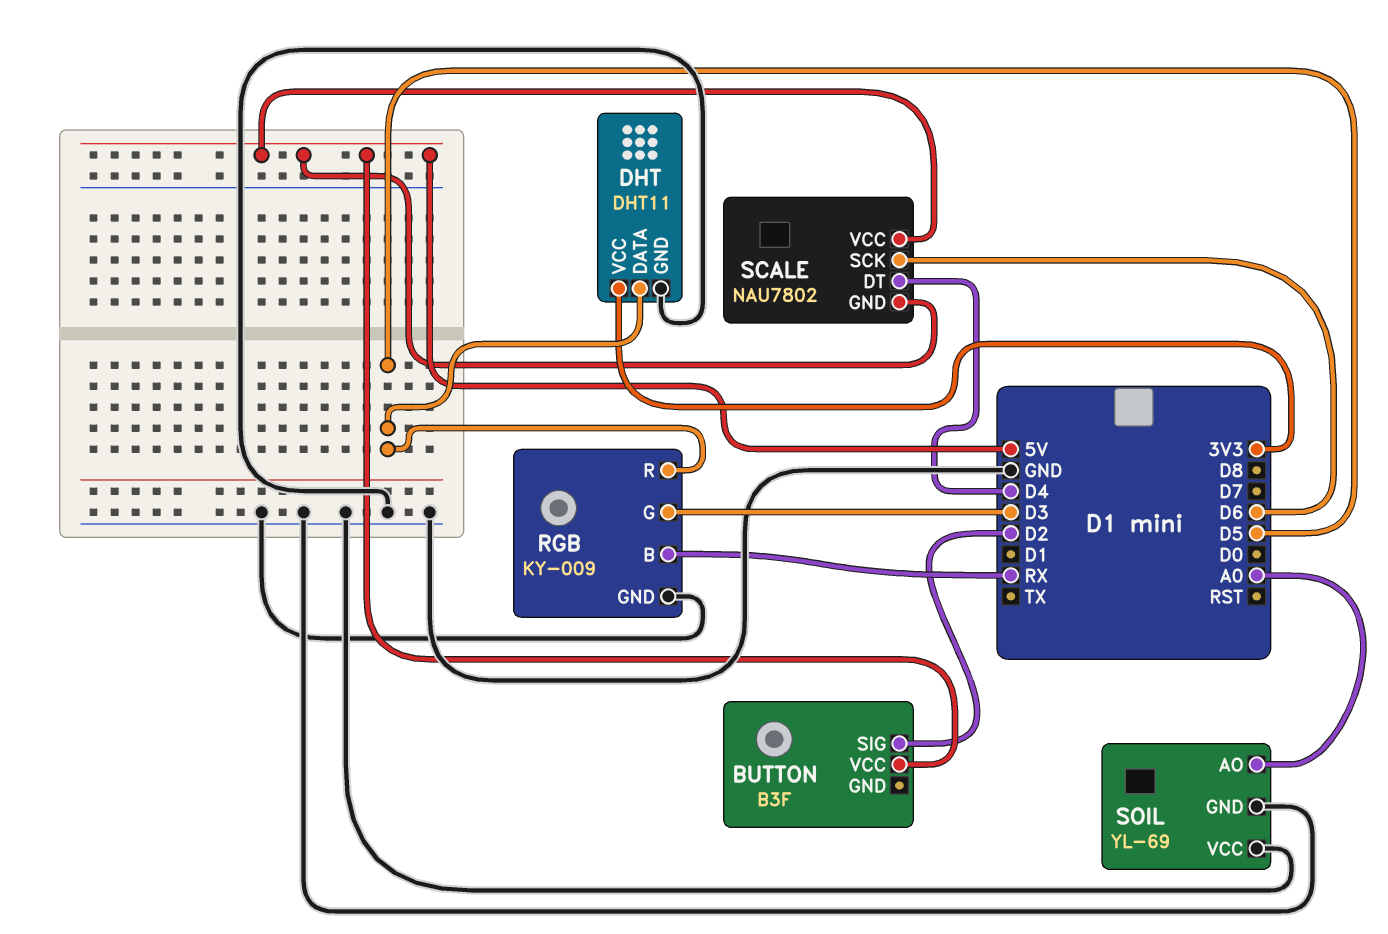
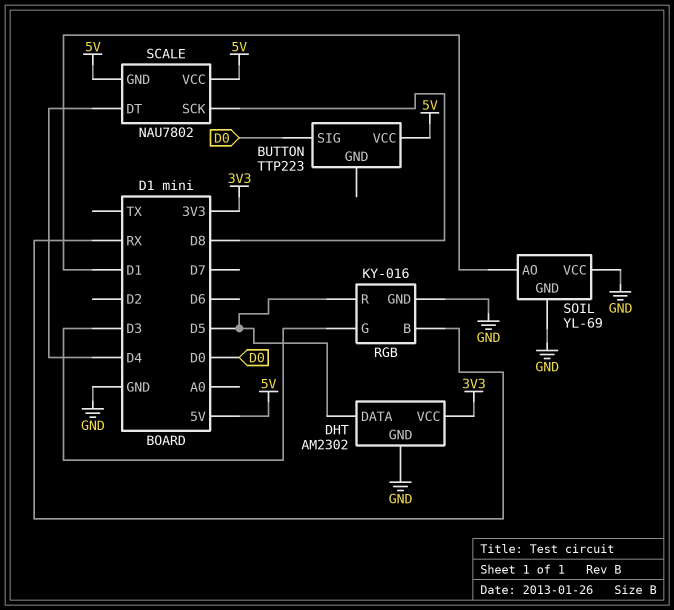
BUTTON: B3F -> TTP223
BUTTON pin SIG: D2 -> D0
DHT: DHT11 -> AM2302
RGB: KY-009 -> KY-016
SCALE pin SCK: D6 -> D8
SOIL pin AO: A0 -> D1

